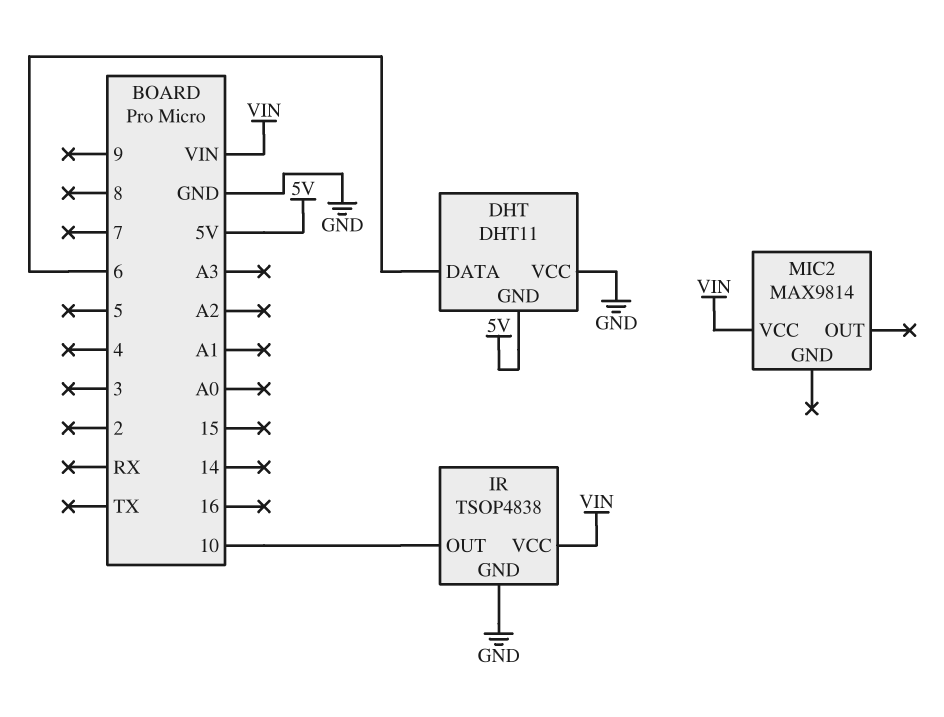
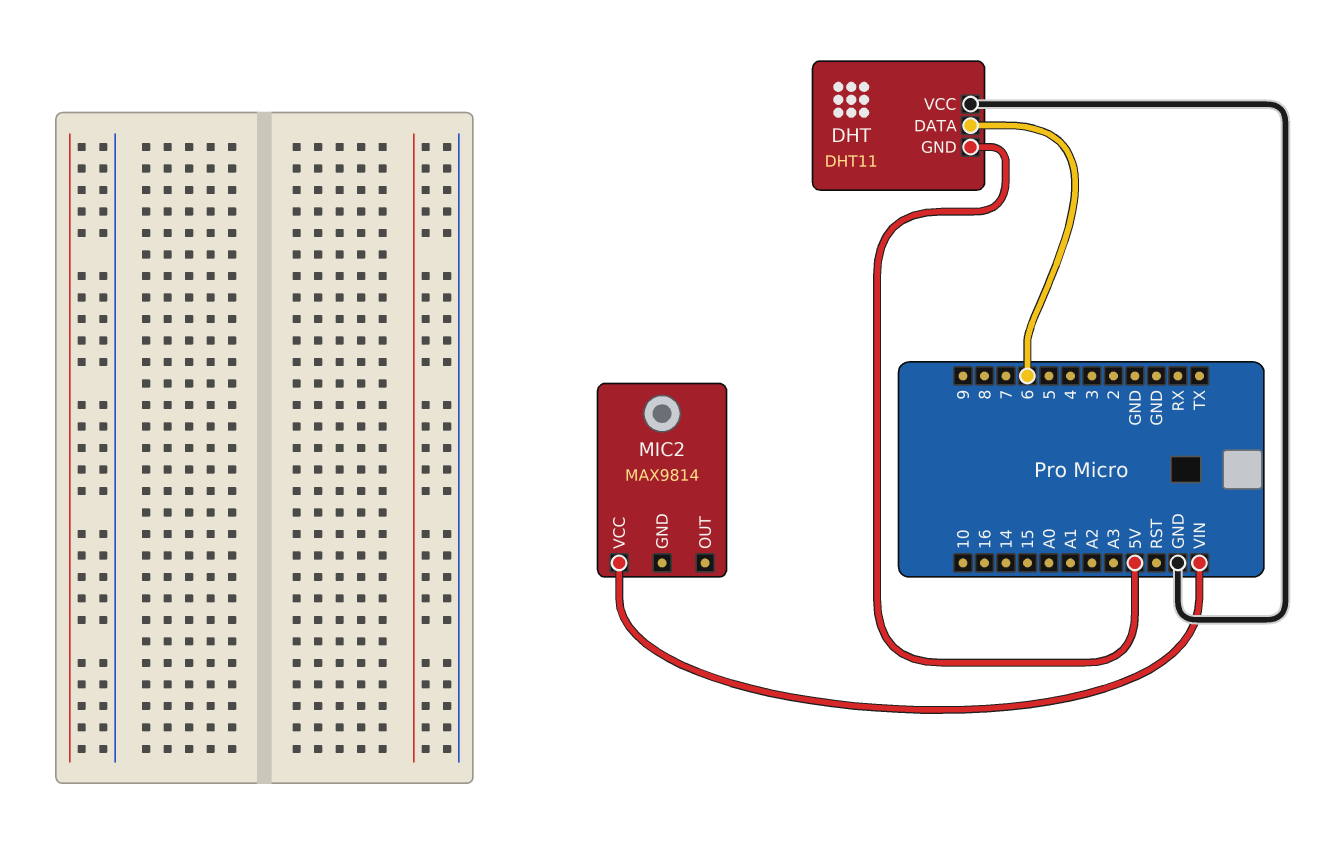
IR: TSOP4838 -> none
IR pin GND: GND -> none
IR pin OUT: 10 -> none
IR pin VCC: VIN -> none

